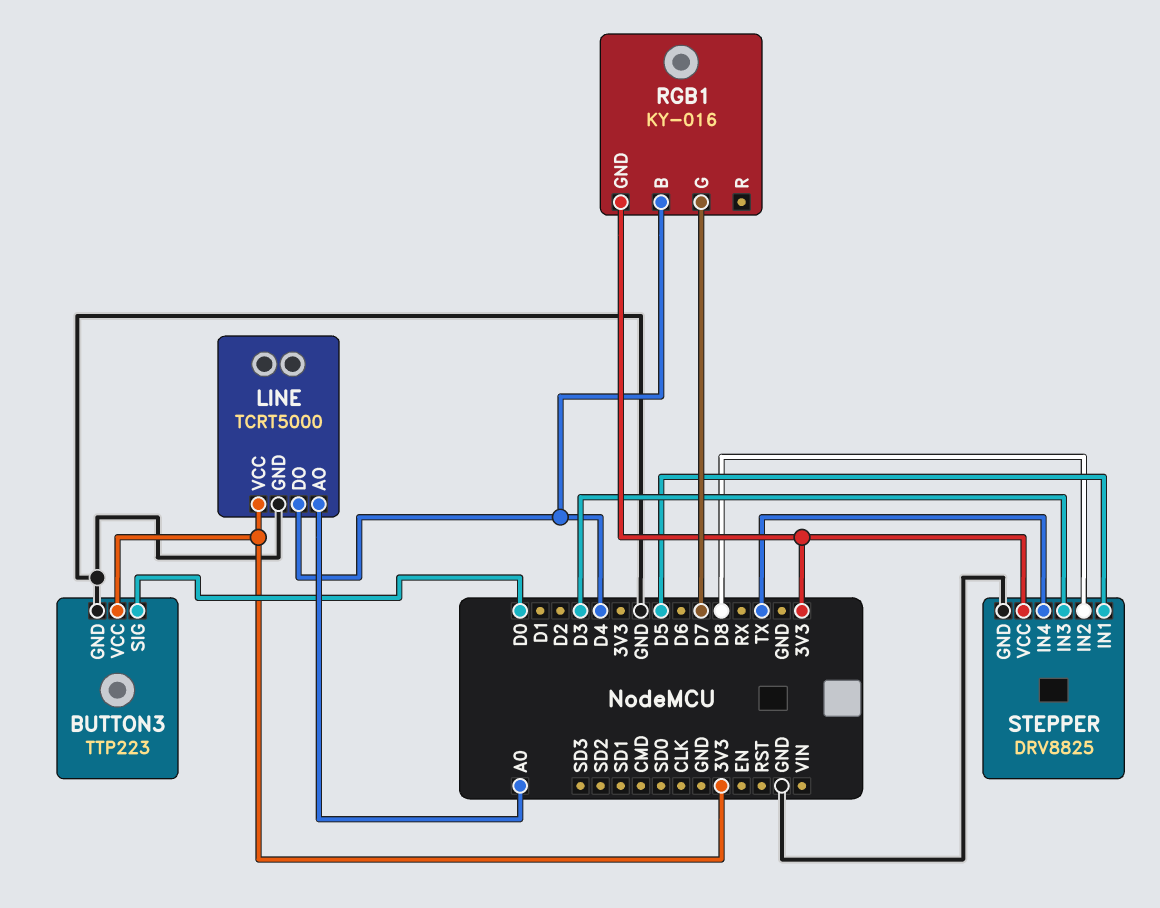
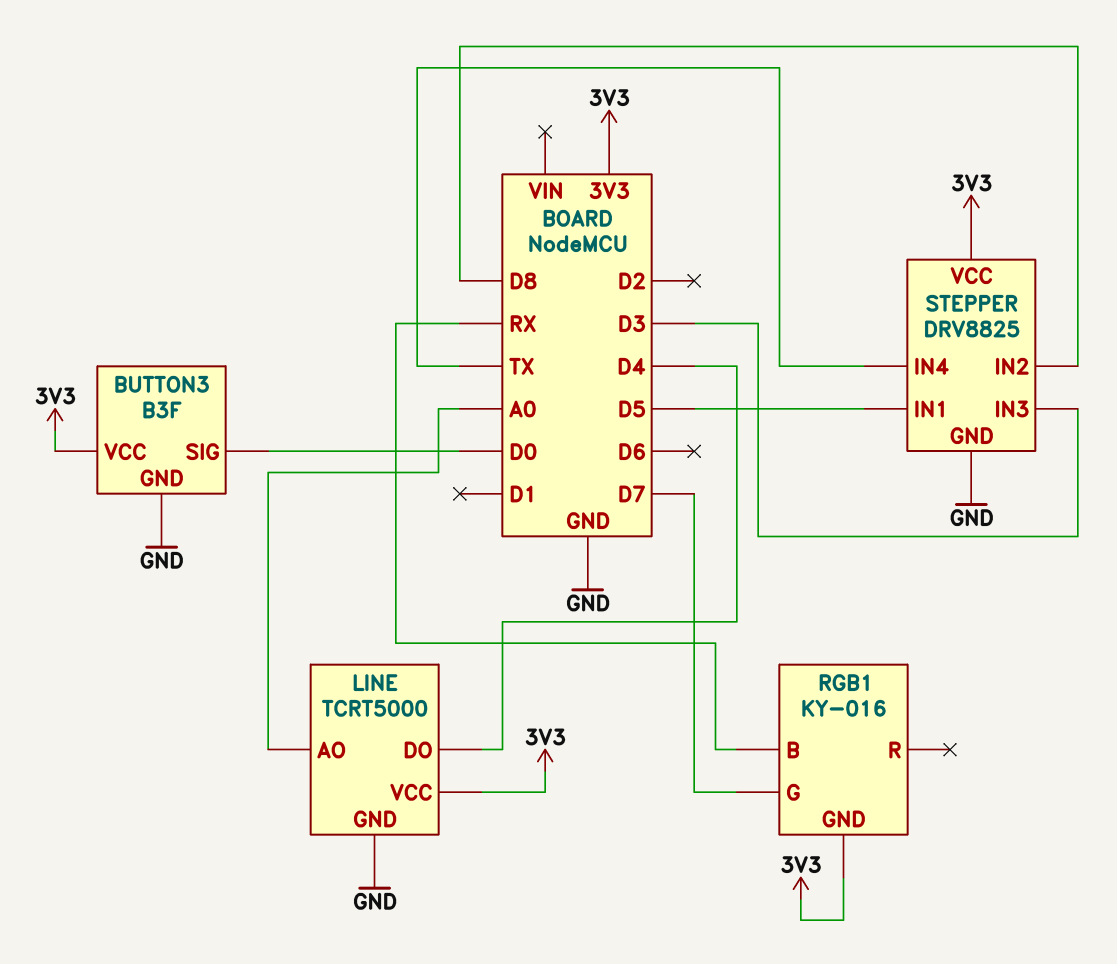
BUTTON3: TTP223 -> B3F
RGB1 pin B: D4 -> RX

